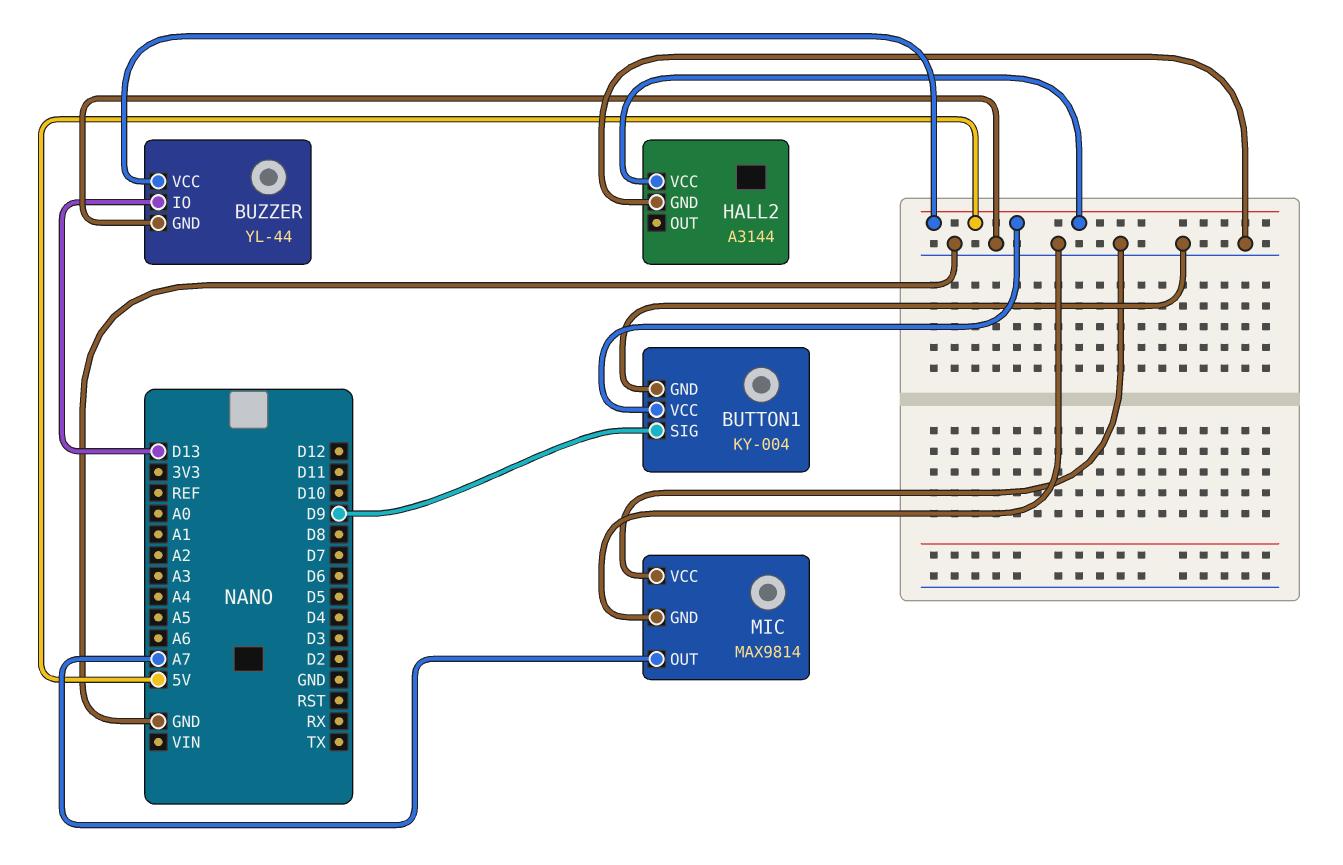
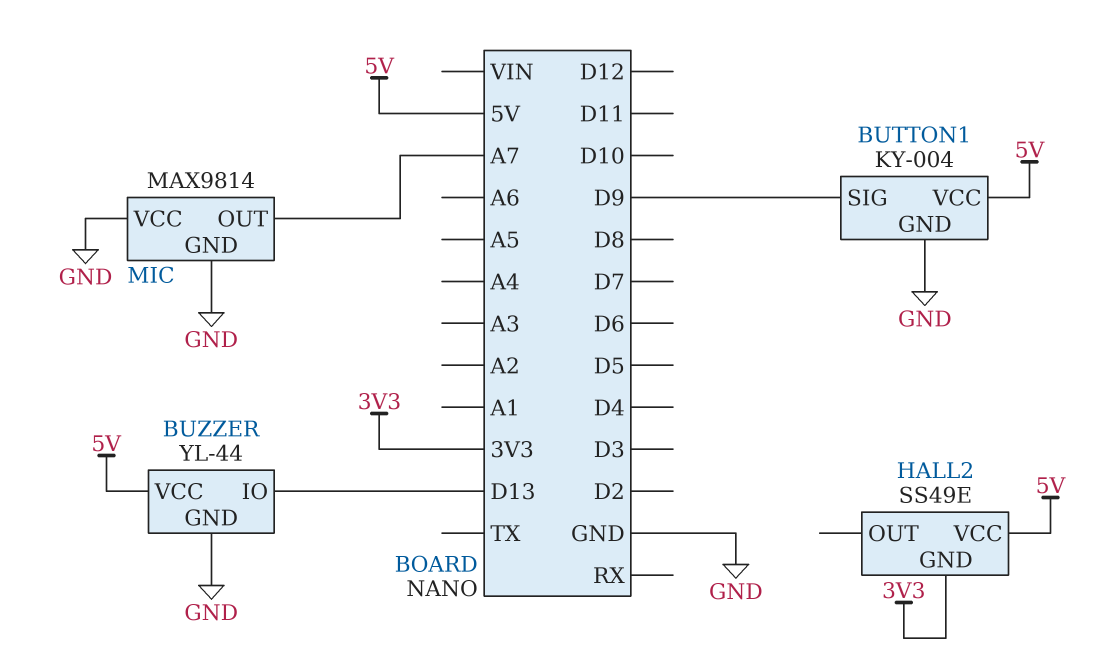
HALL2: A3144 -> SS49E
HALL2 pin GND: GND -> 3V3

